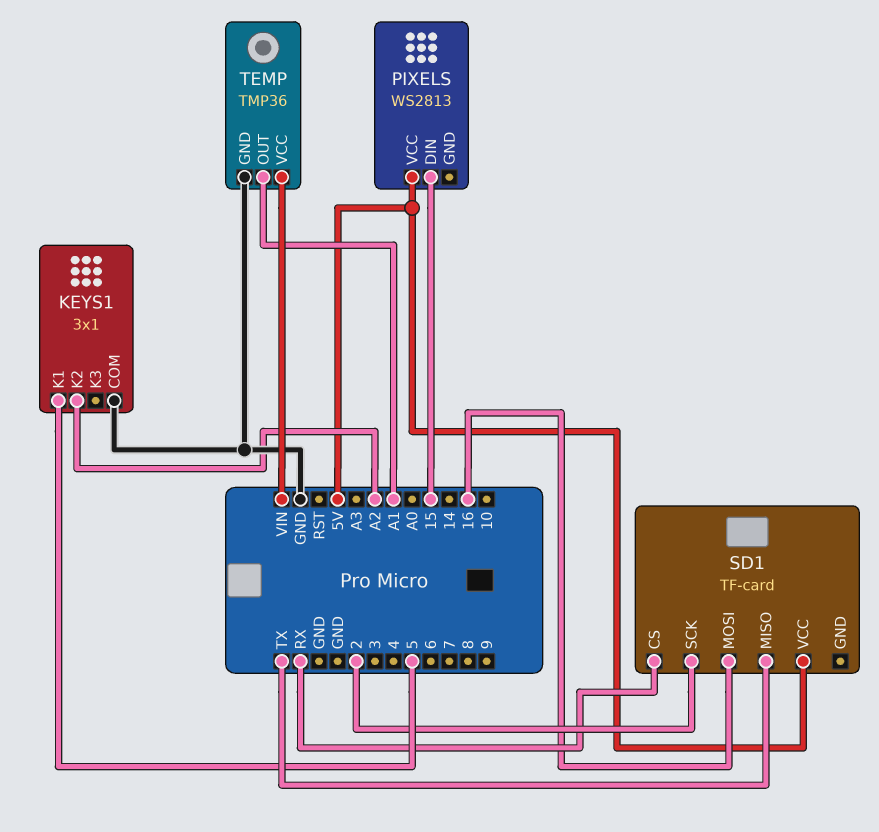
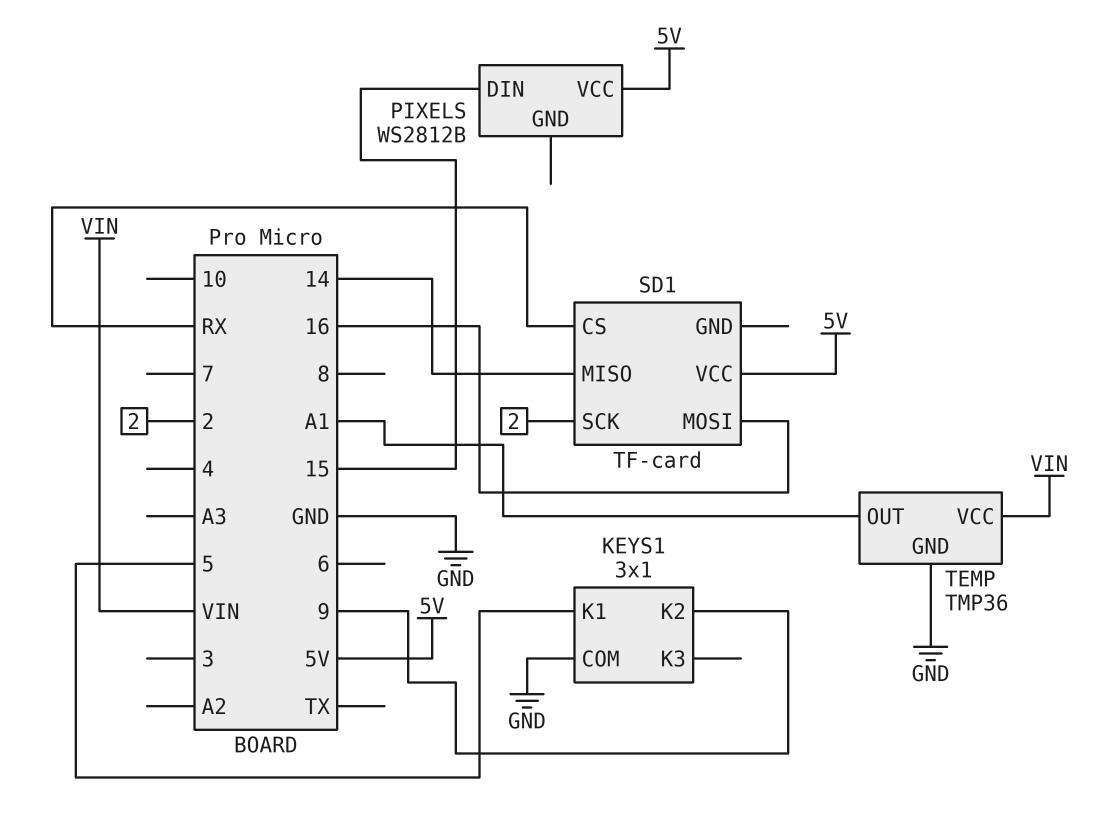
KEYS1 pin K2: A2 -> 9
PIXELS: WS2813 -> WS2812B
SD1 pin MISO: TX -> 14

